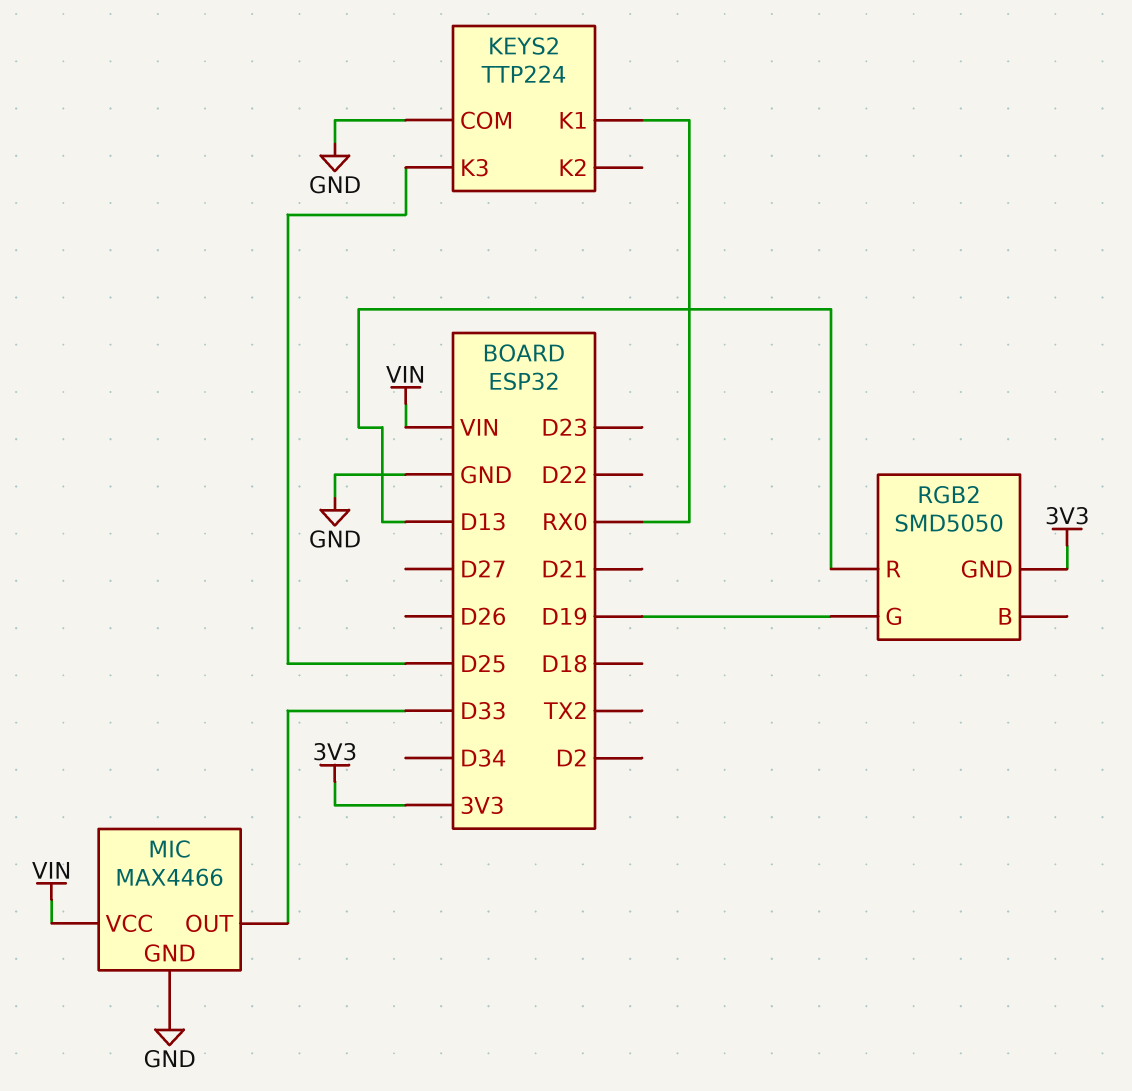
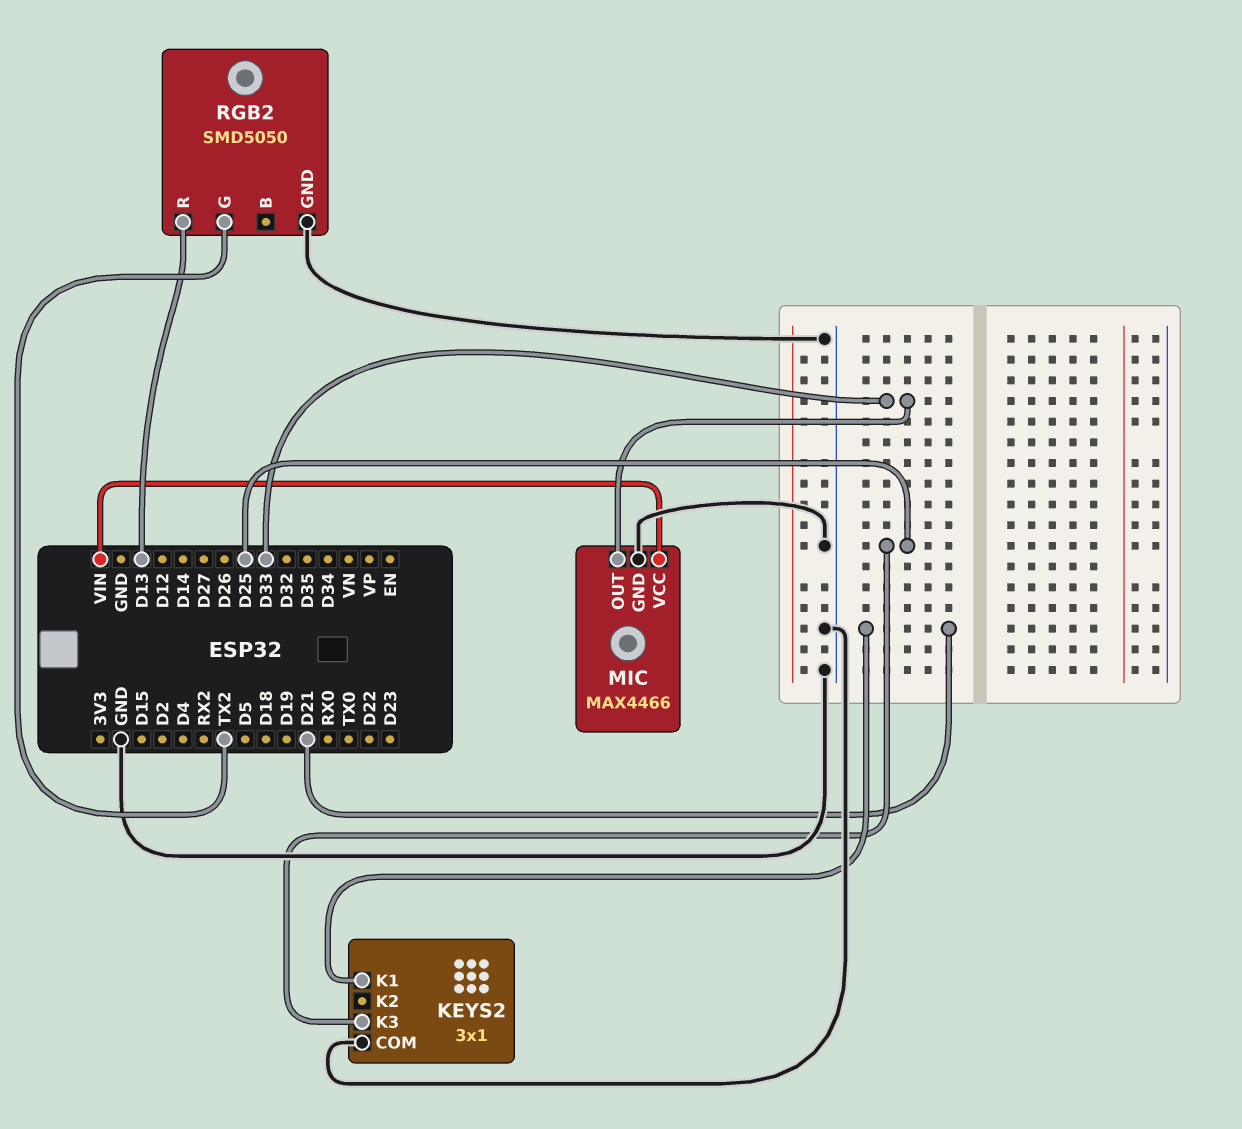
KEYS2: TTP224 -> 3x1
KEYS2 pin K1: RX0 -> D21
RGB2 pin G: D19 -> TX2
RGB2 pin GND: 3V3 -> GND

